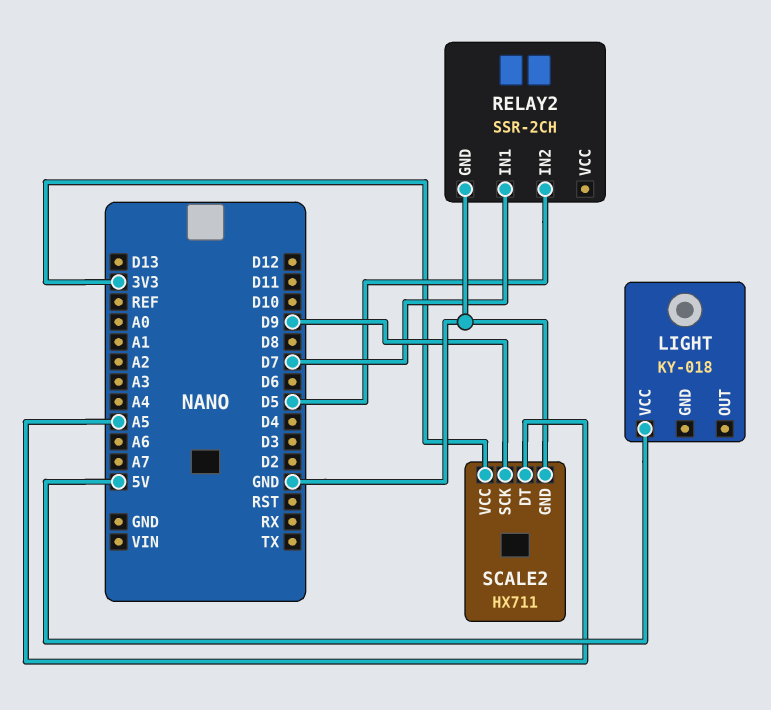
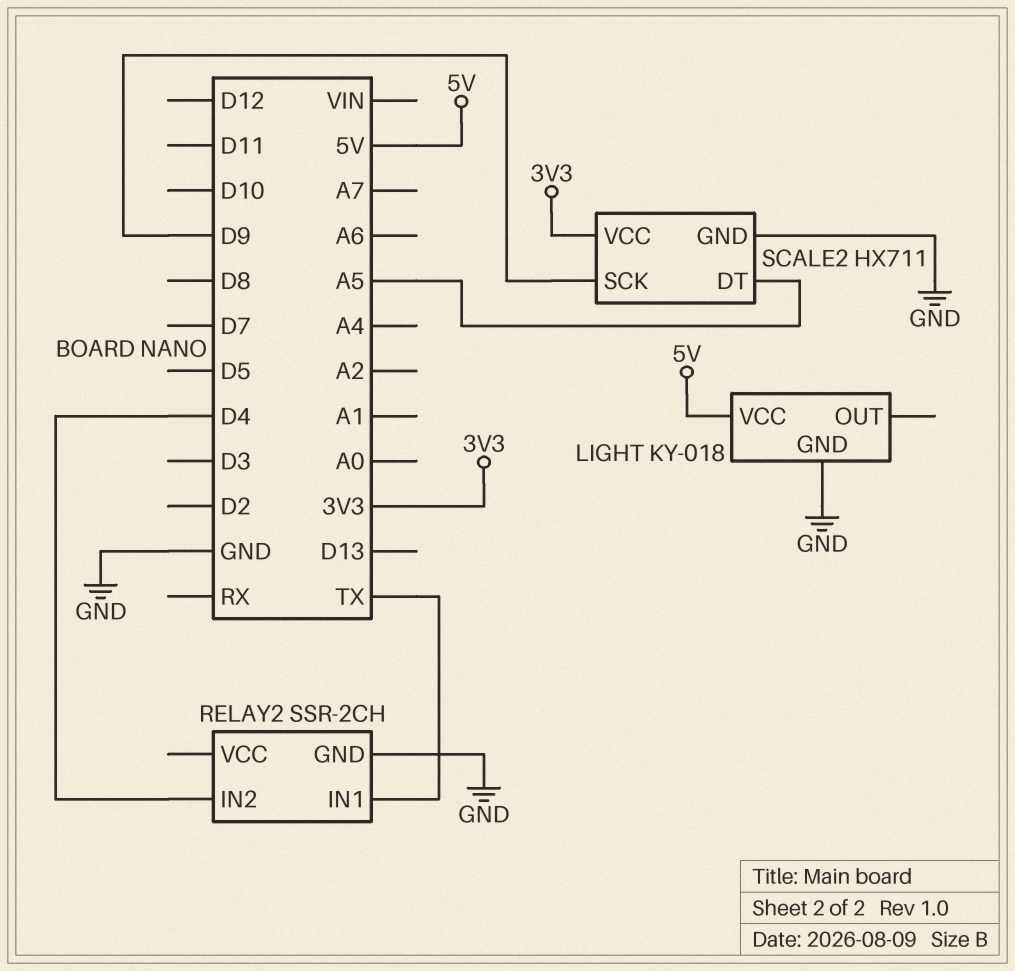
LIGHT pin GND: none -> GND
RELAY2 pin IN1: D7 -> TX
RELAY2 pin IN2: D5 -> D4

